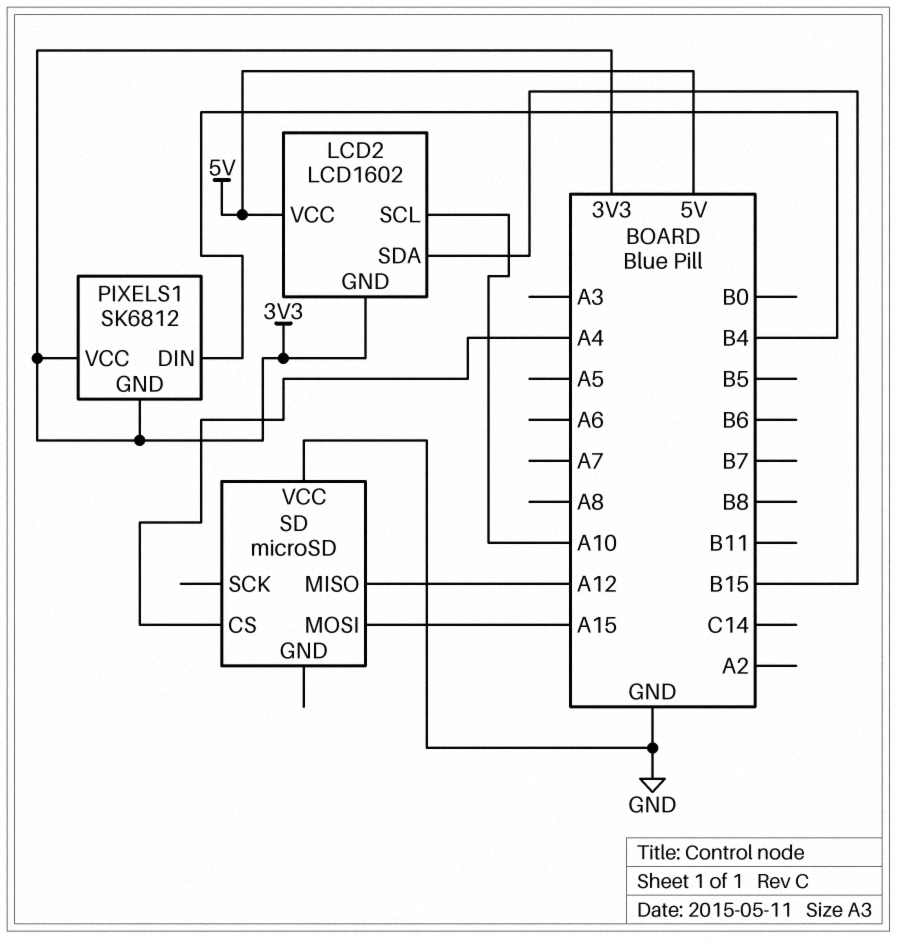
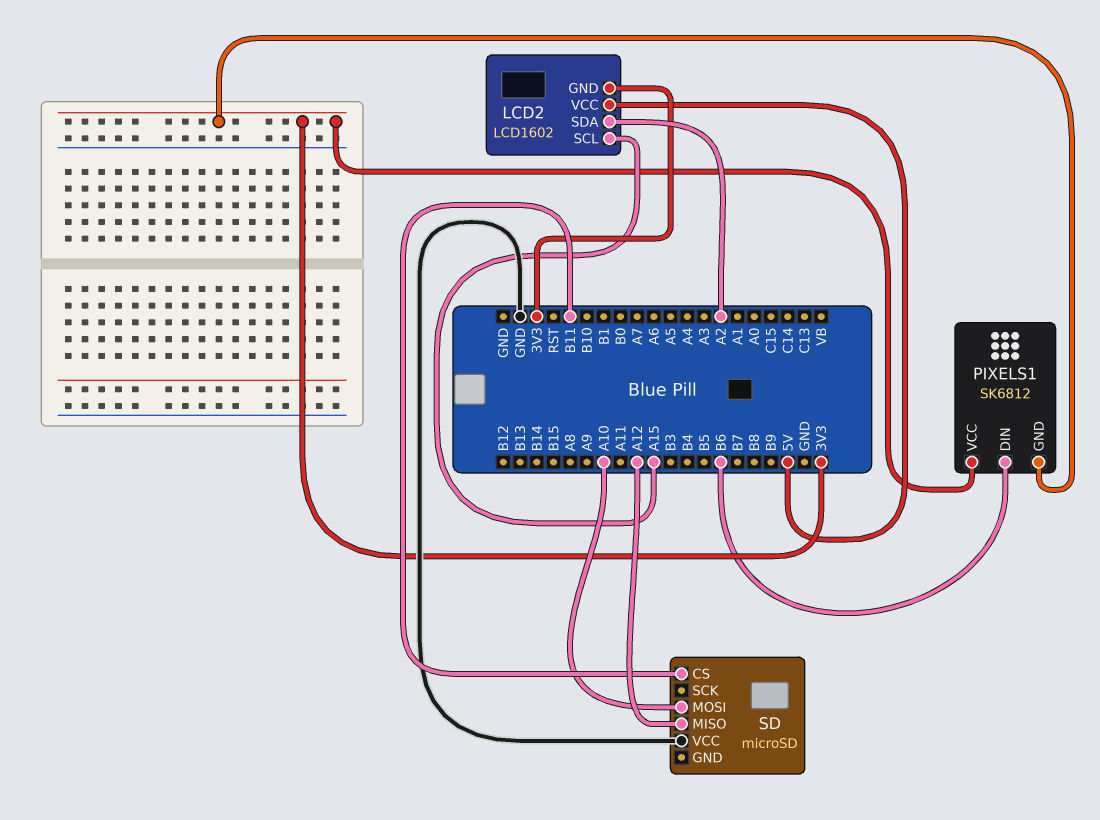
LCD2 pin SCL: A10 -> A15
LCD2 pin SDA: B15 -> A2
PIXELS1 pin DIN: B4 -> B6
SD pin CS: A4 -> B11
SD pin MOSI: A15 -> A10

